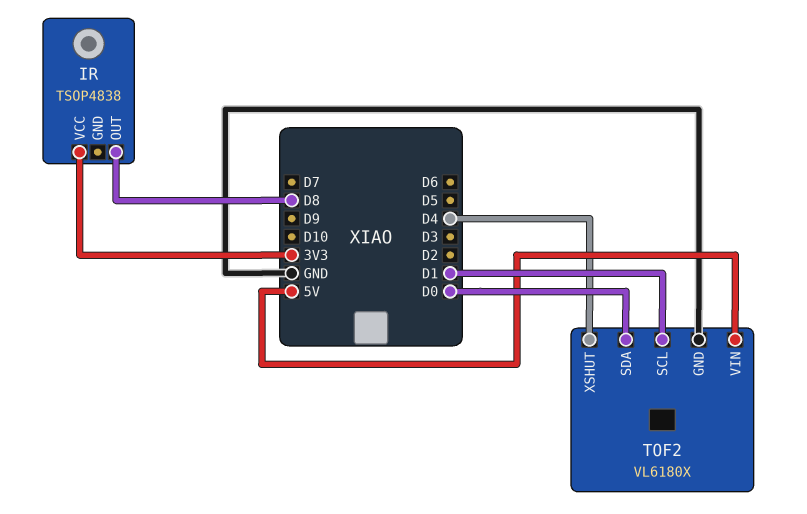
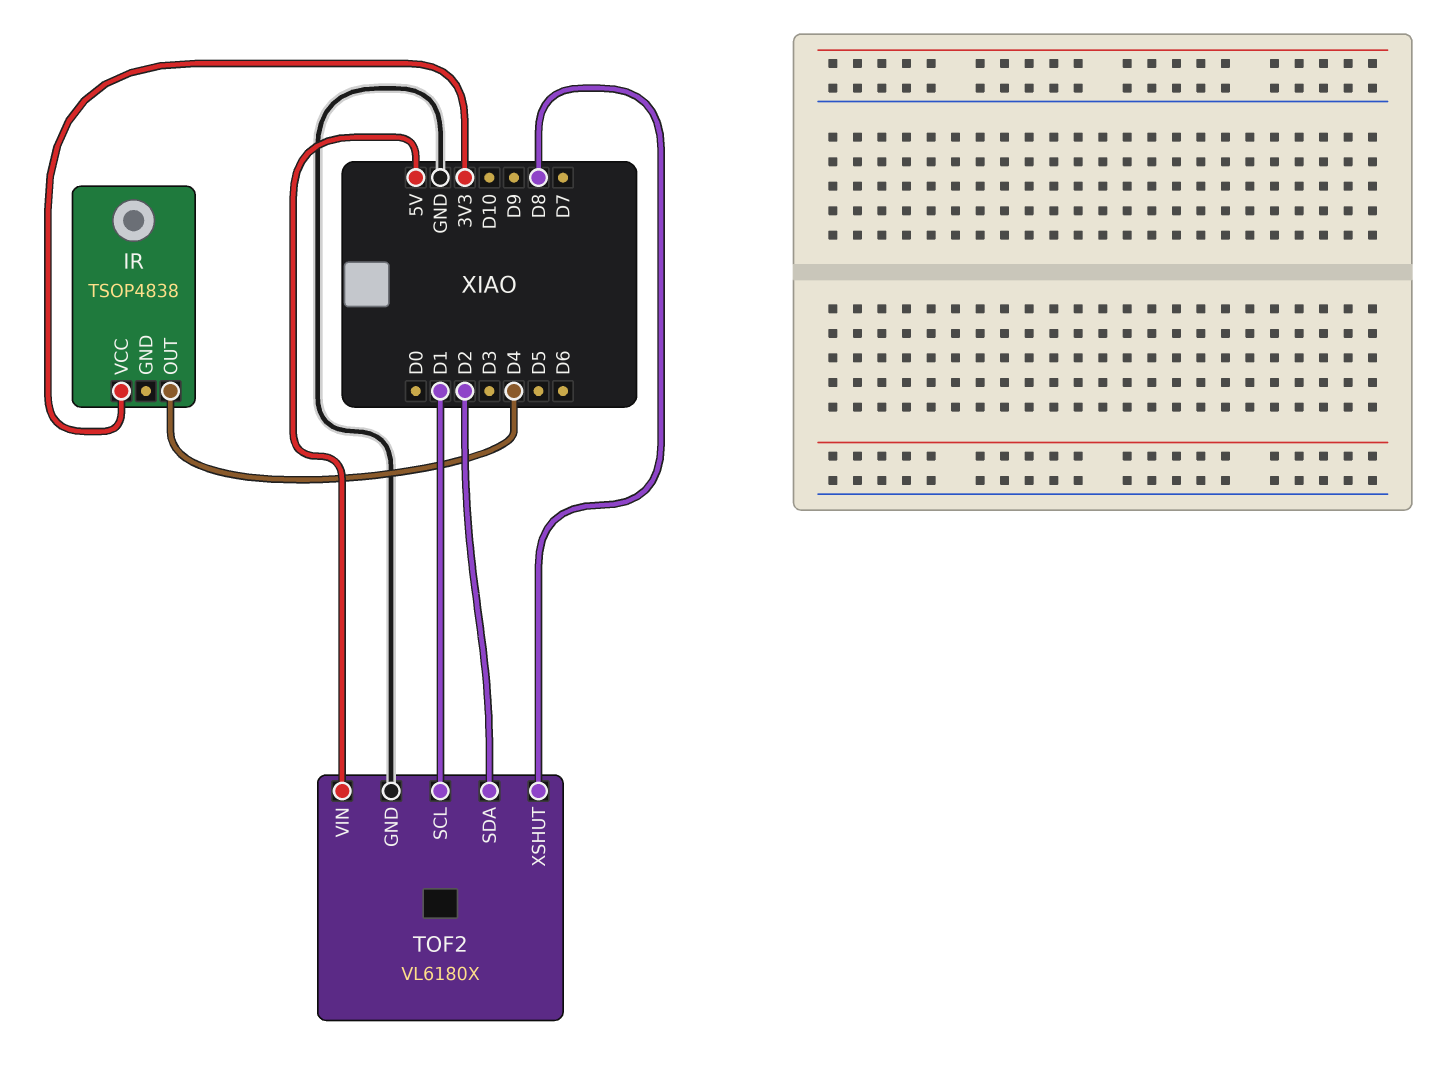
IR pin OUT: D8 -> D4
TOF2 pin SDA: D0 -> D2
TOF2 pin XSHUT: D4 -> D8

